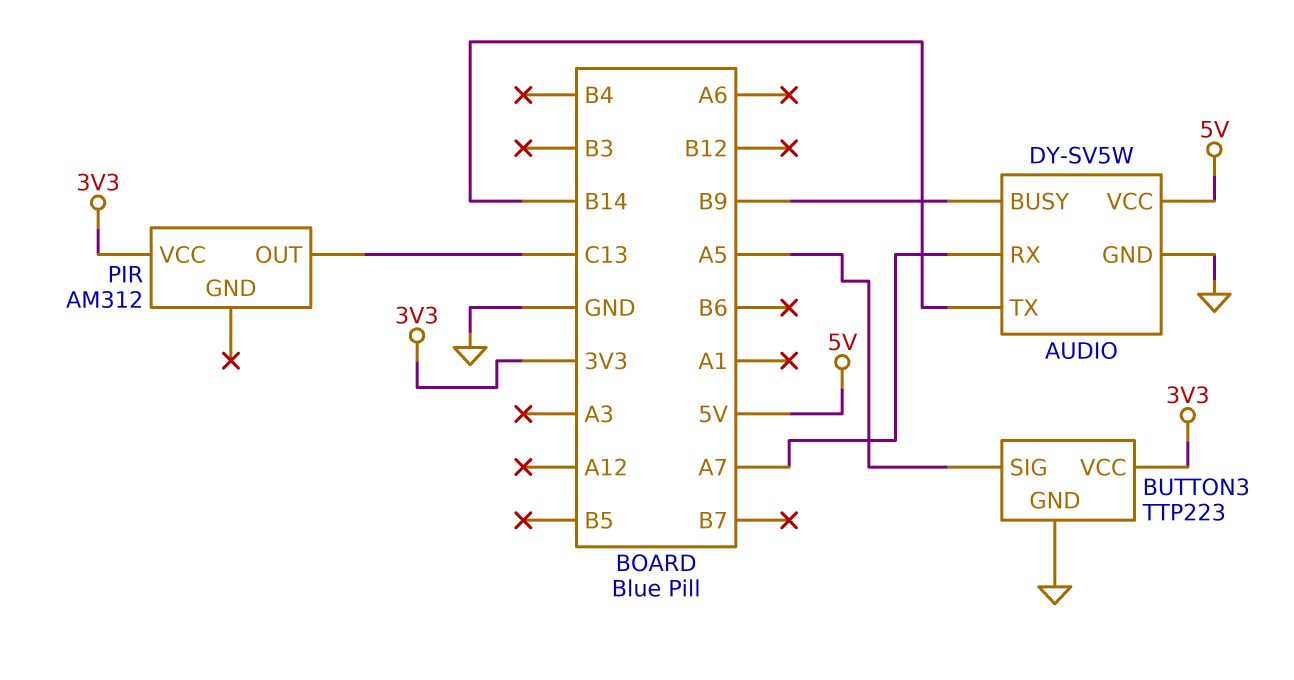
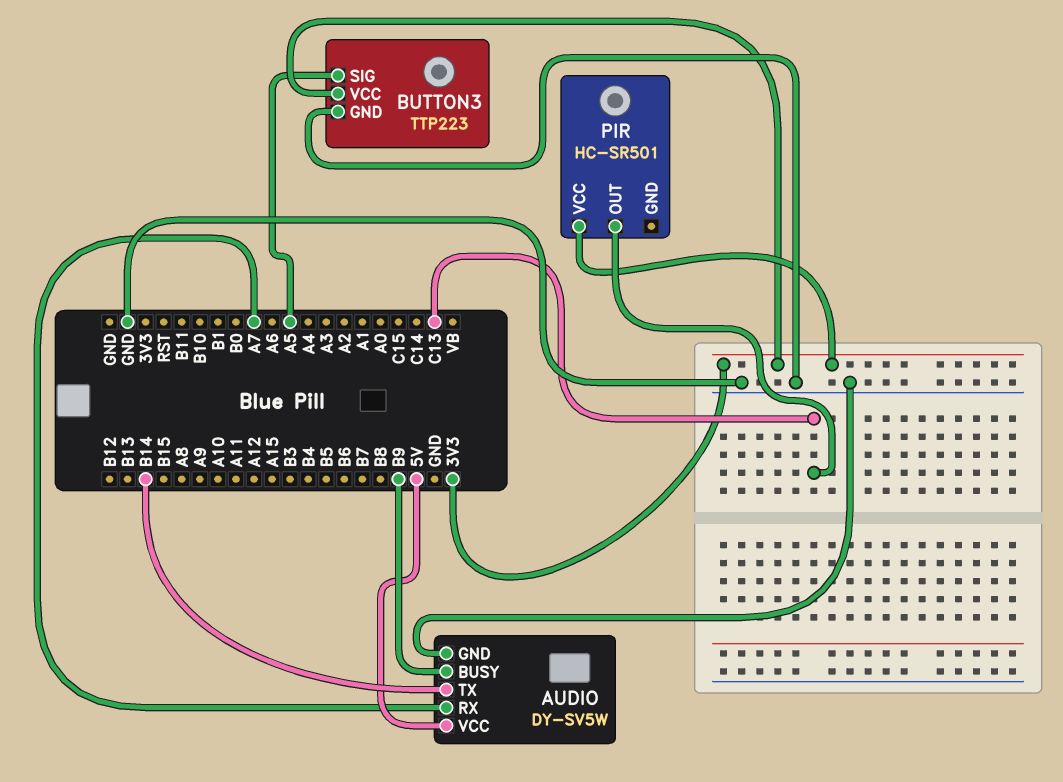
PIR: AM312 -> HC-SR501

